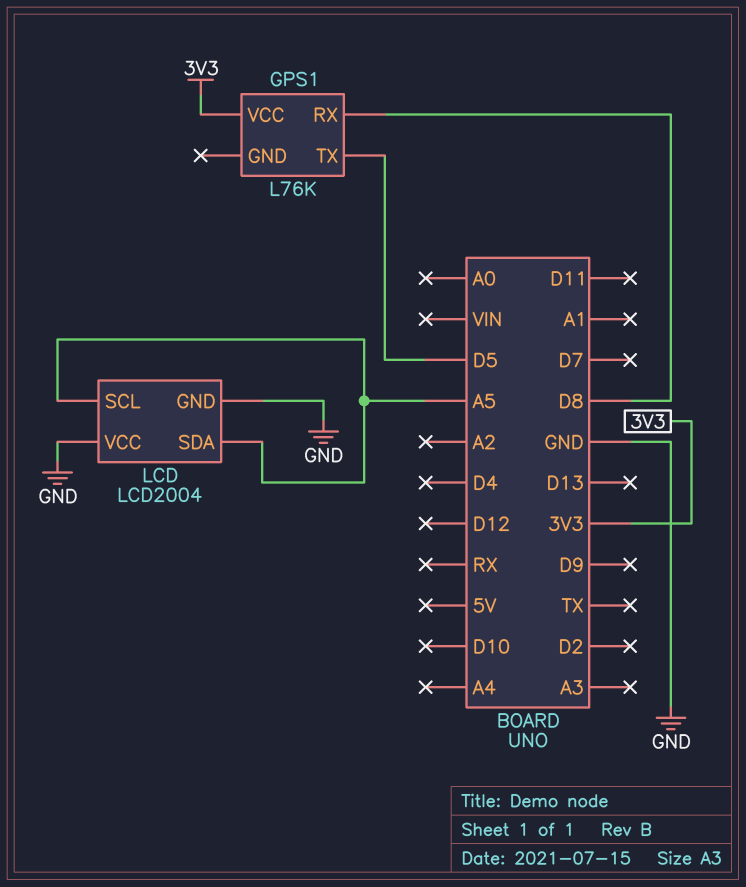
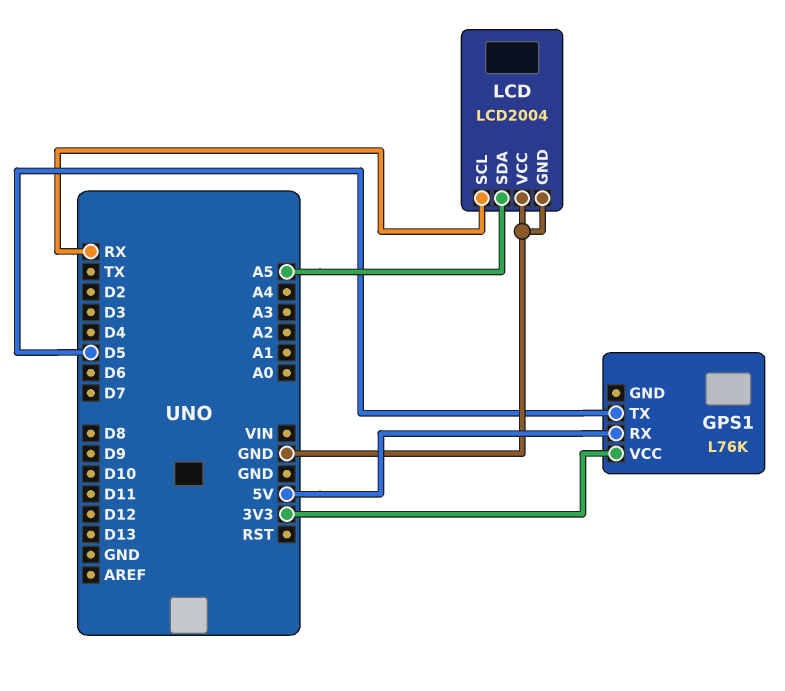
GPS1 pin RX: D8 -> 5V
LCD pin SCL: A5 -> RX

